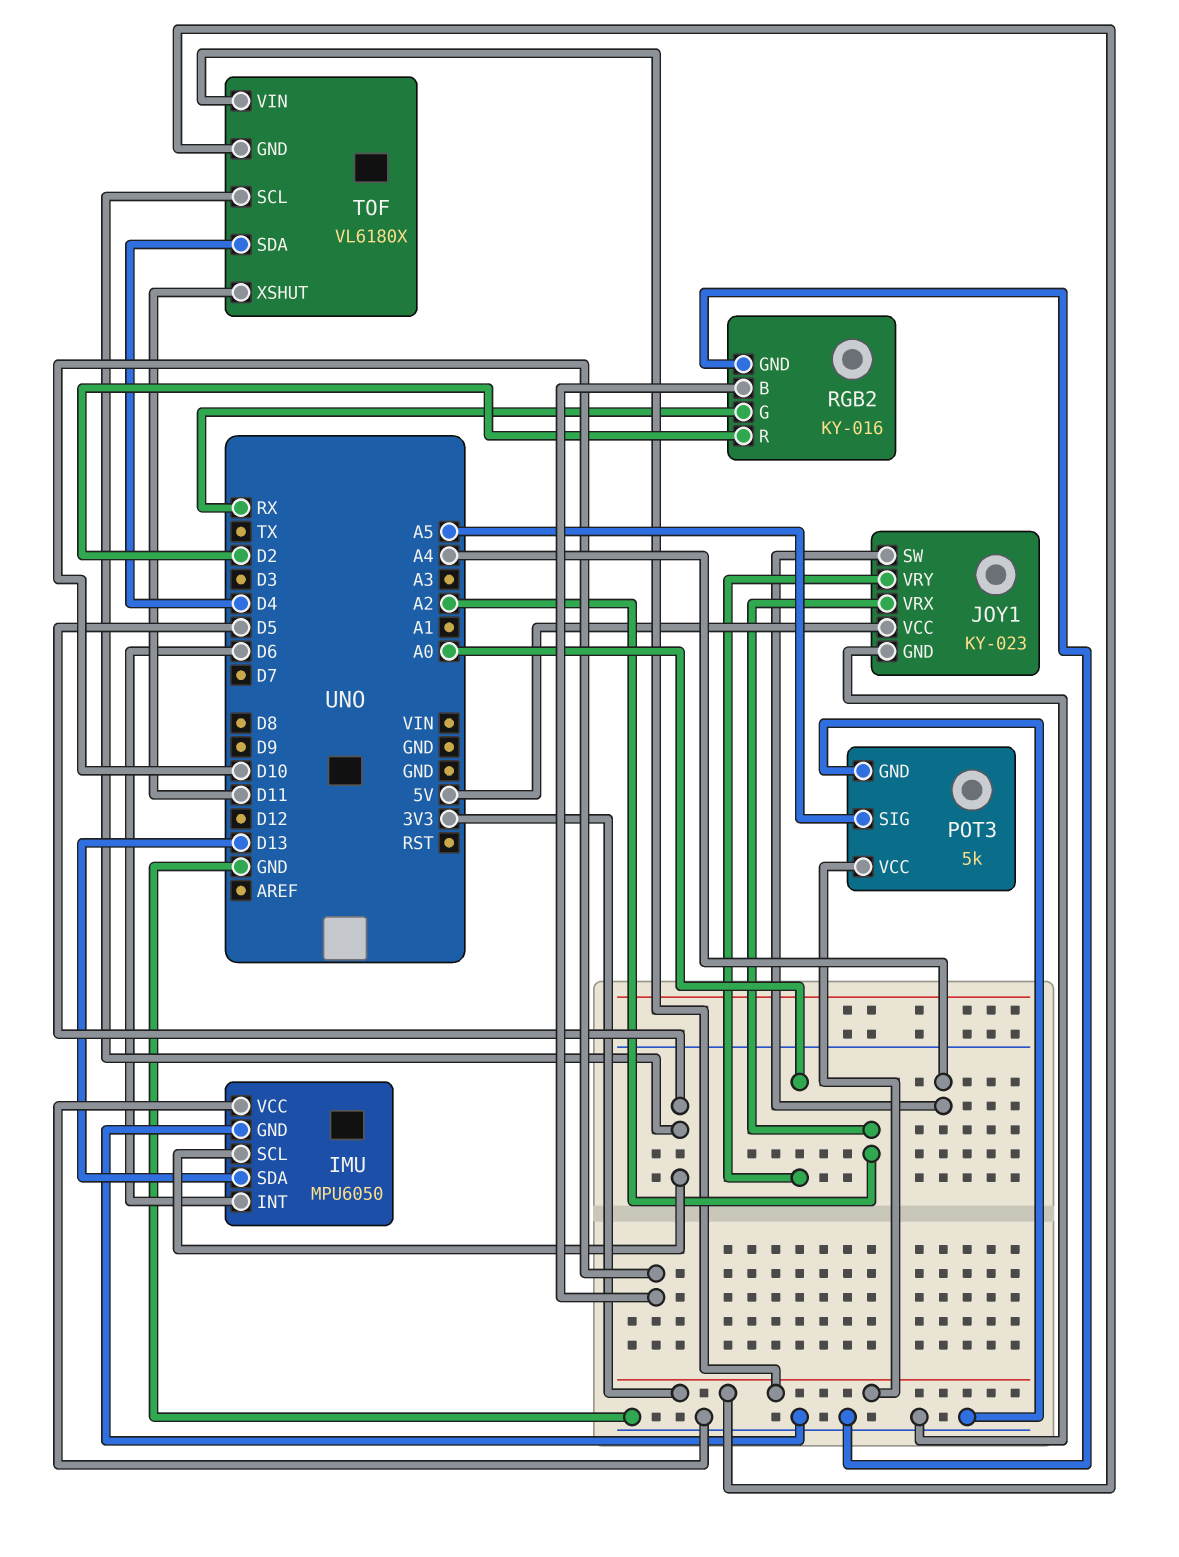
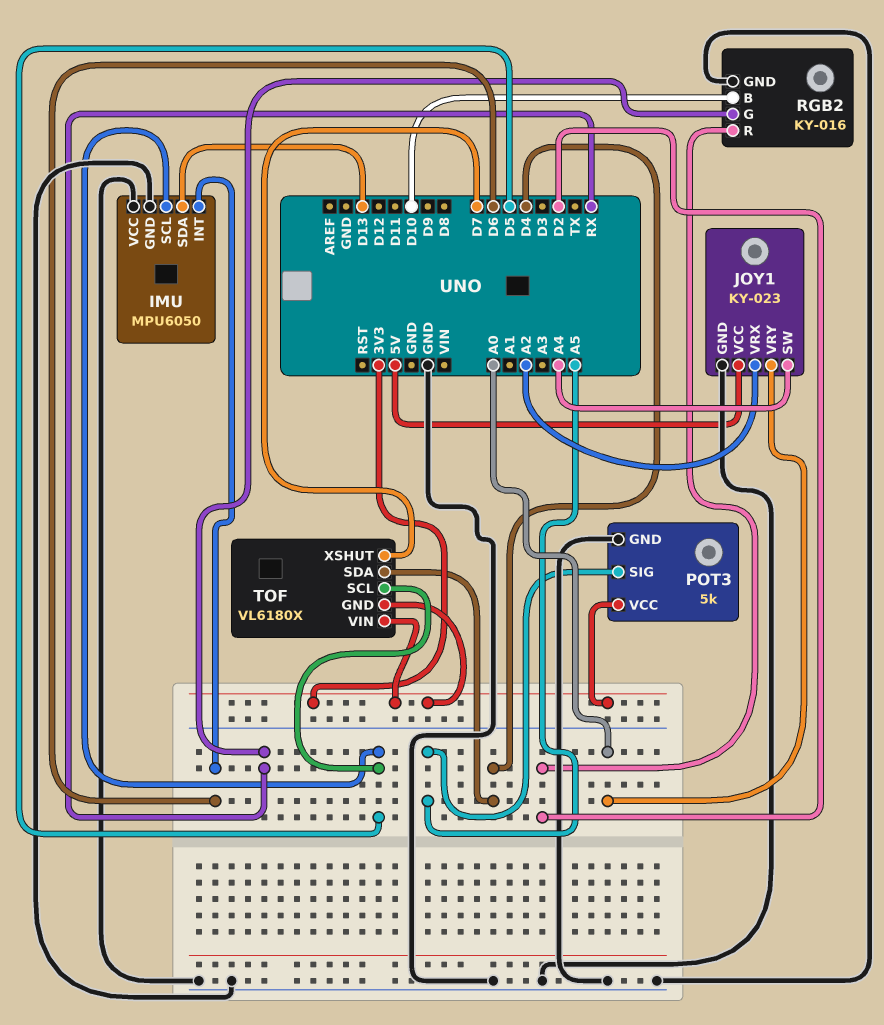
TOF pin XSHUT: D11 -> D7

